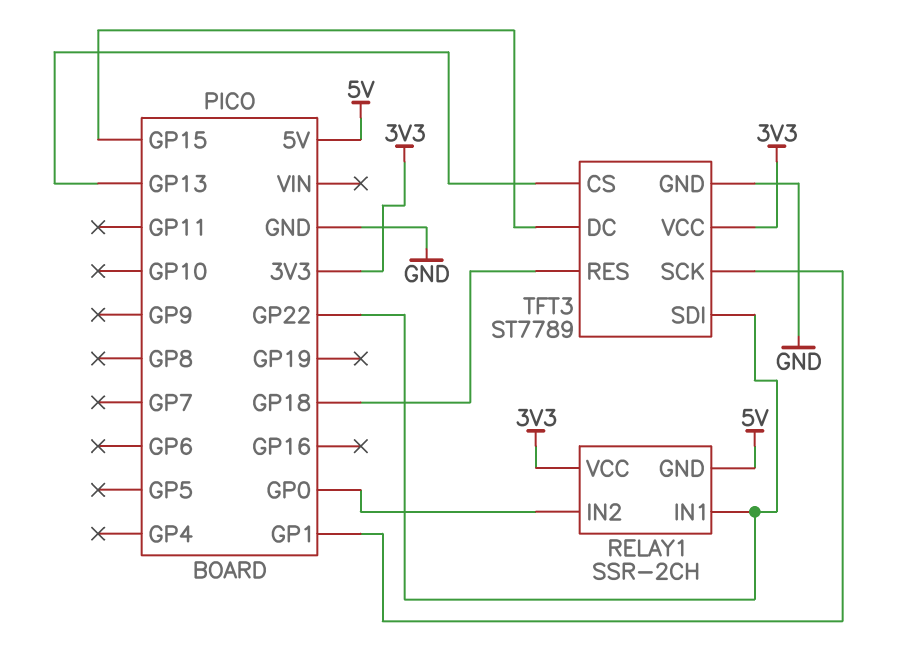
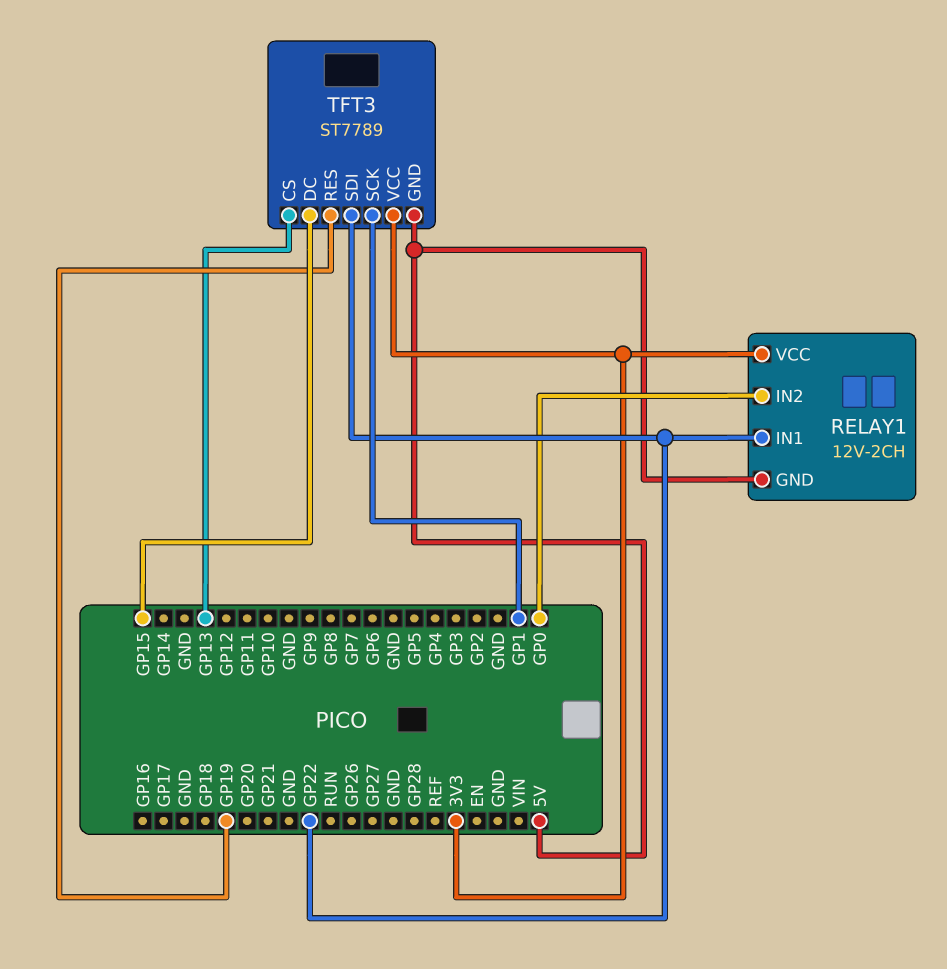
RELAY1: SSR-2CH -> 12V-2CH
TFT3 pin GND: GND -> 5V
TFT3 pin RES: GP18 -> GP19

